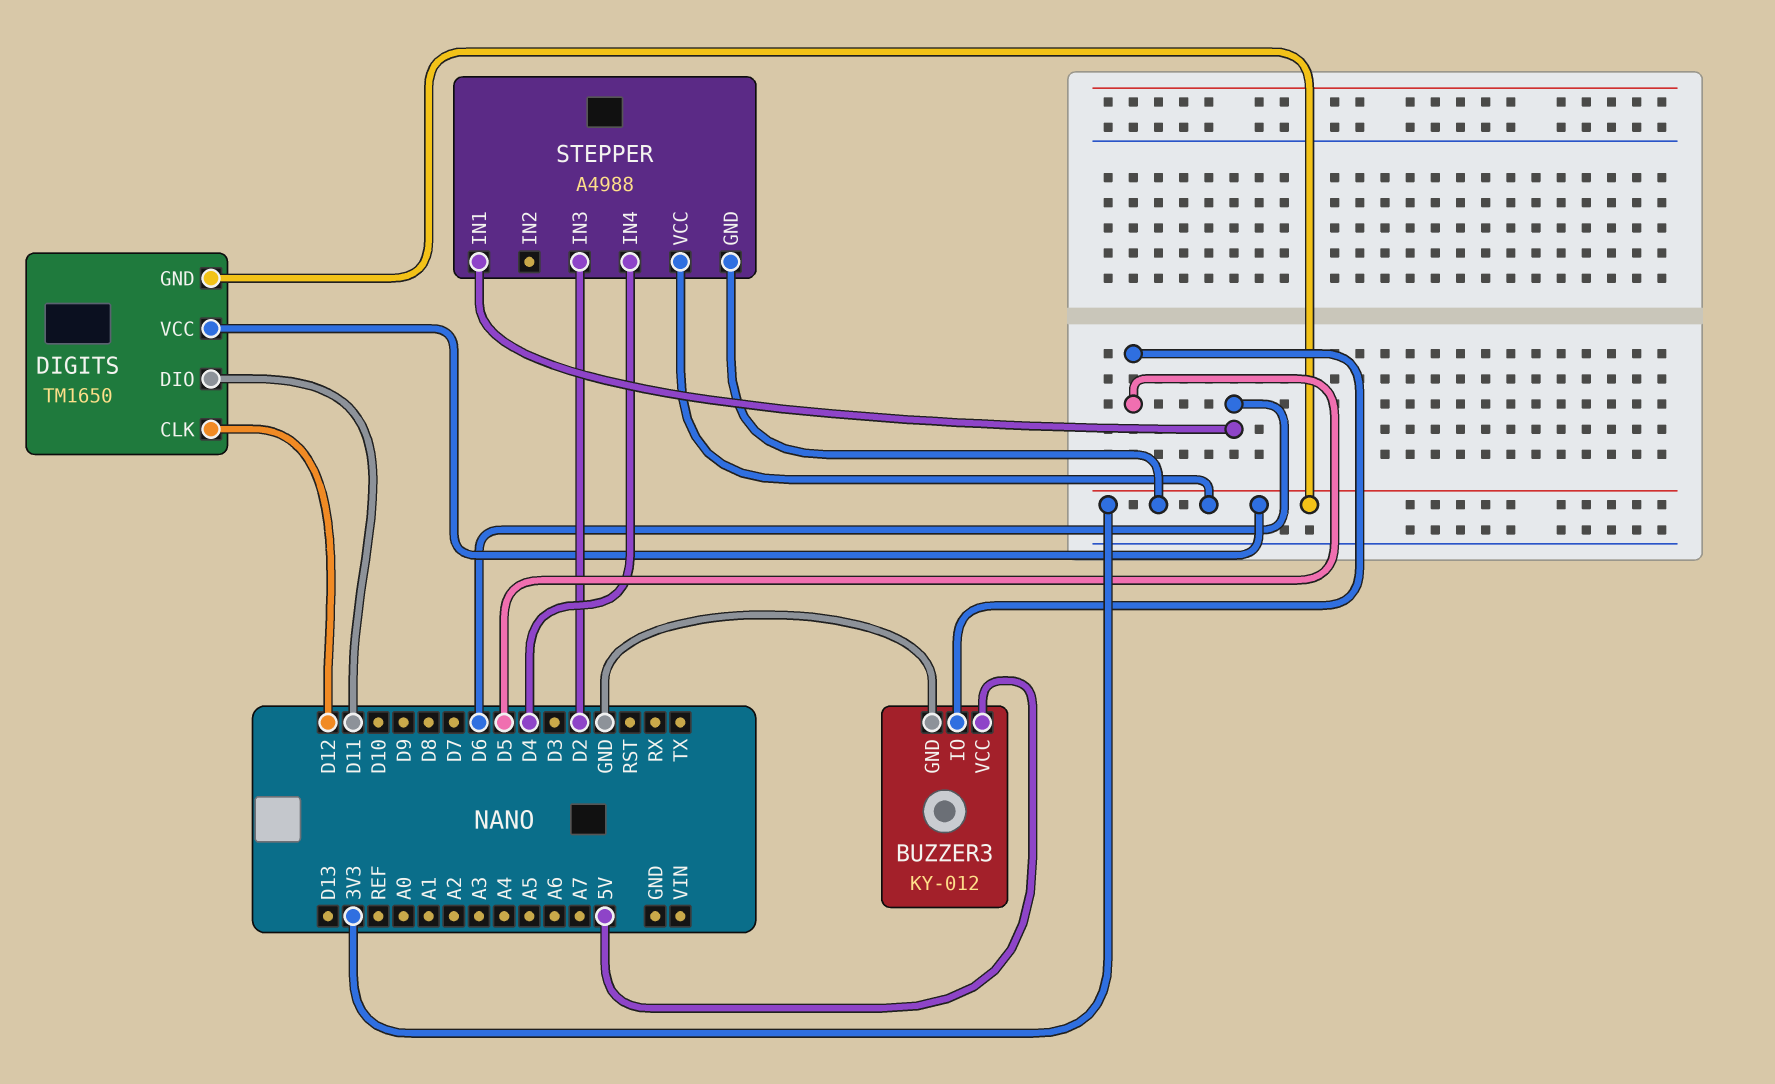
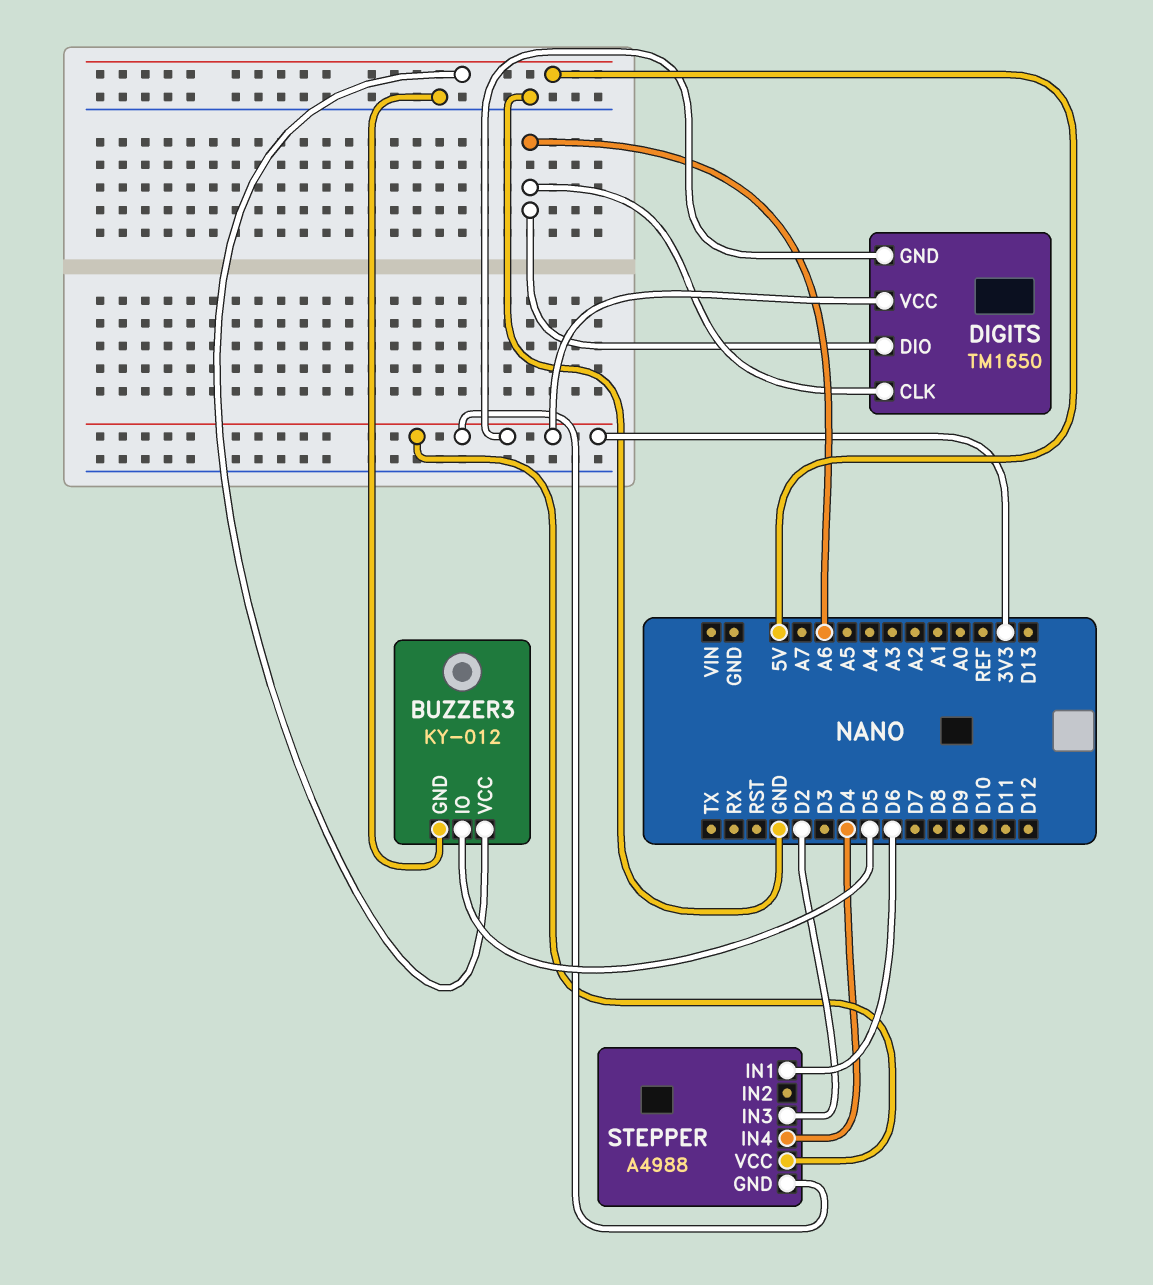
DIGITS pin CLK: D12 -> A6
DIGITS pin DIO: D11 -> A6

